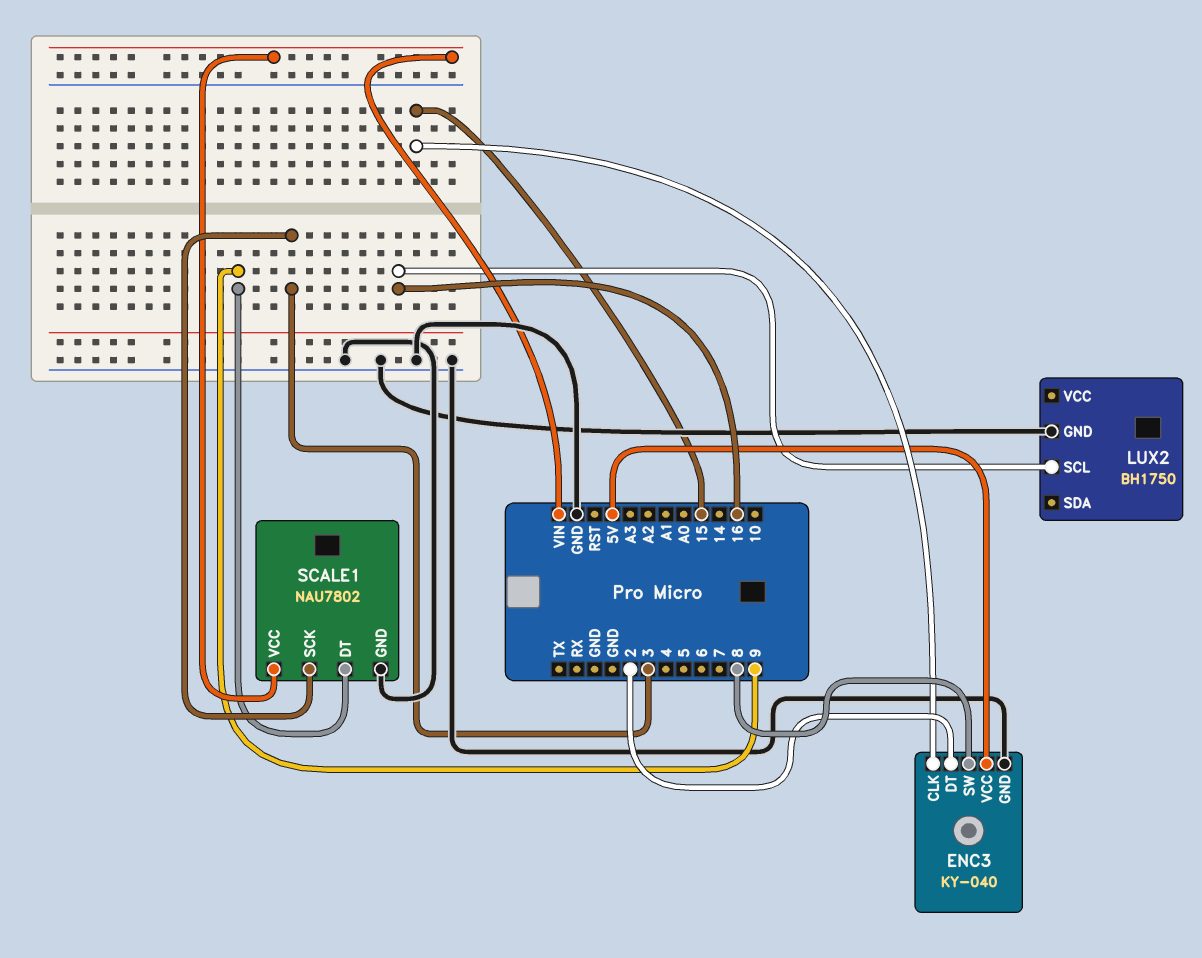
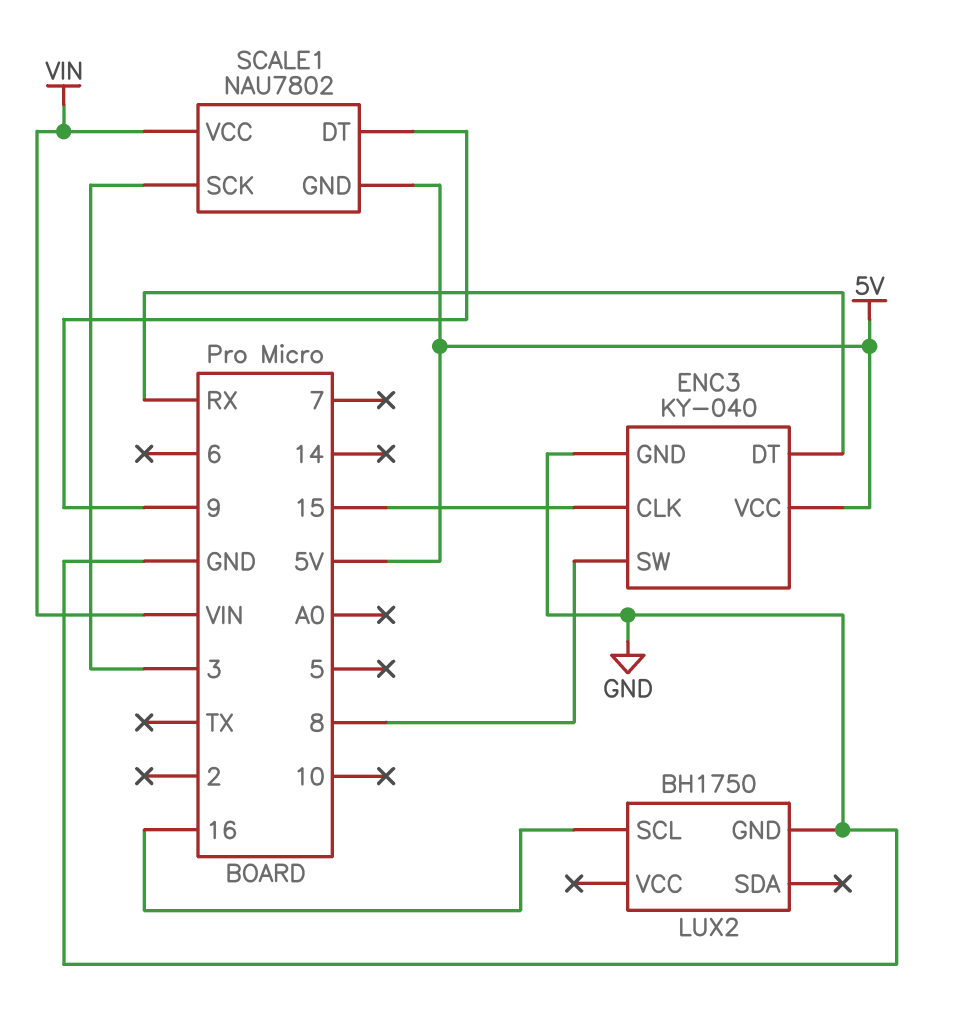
ENC3 pin DT: 2 -> RX
SCALE1 pin GND: GND -> 5V

